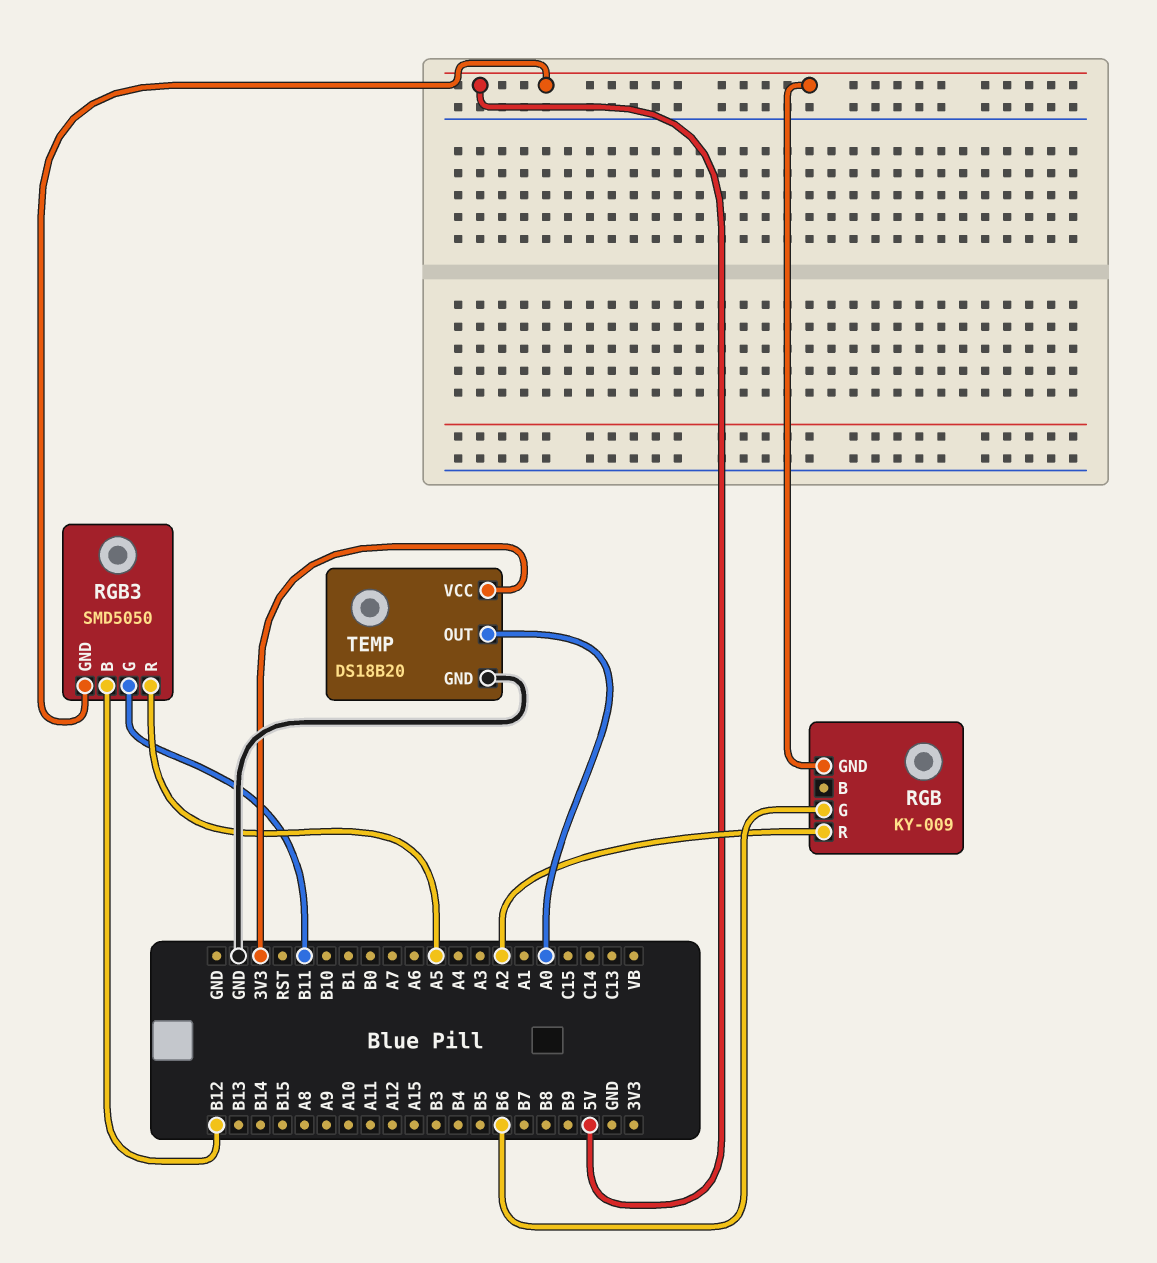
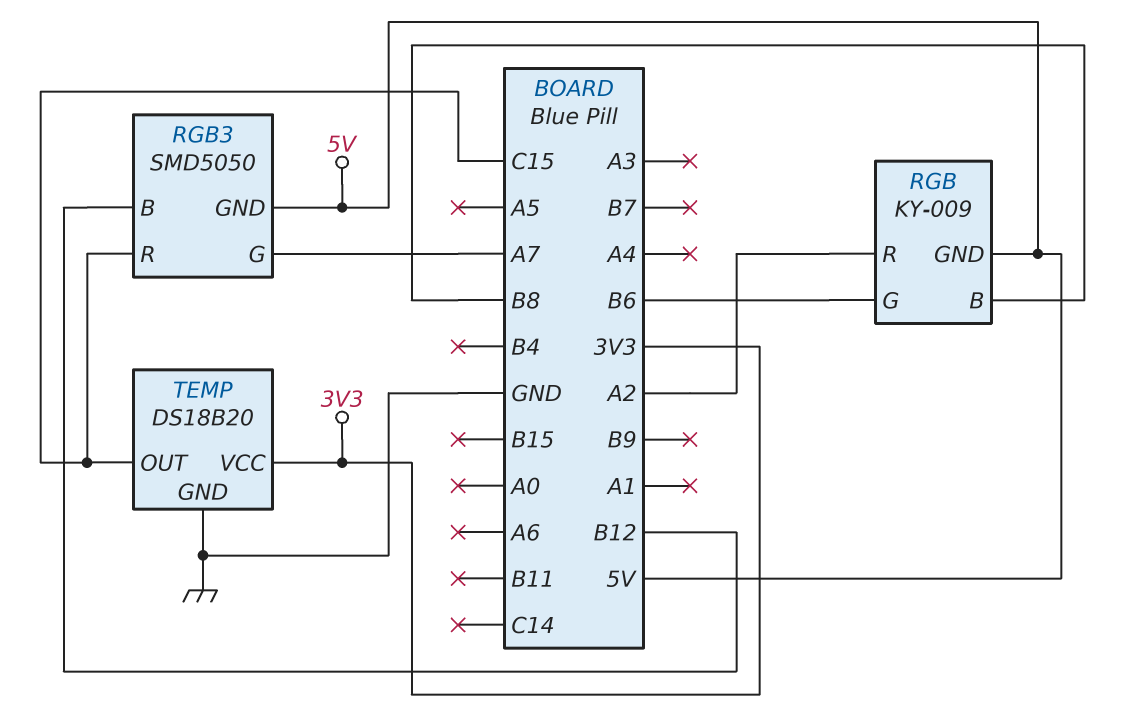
RGB pin B: none -> B8
RGB3 pin G: B11 -> A7
RGB3 pin R: A5 -> C15
TEMP pin OUT: A0 -> C15

